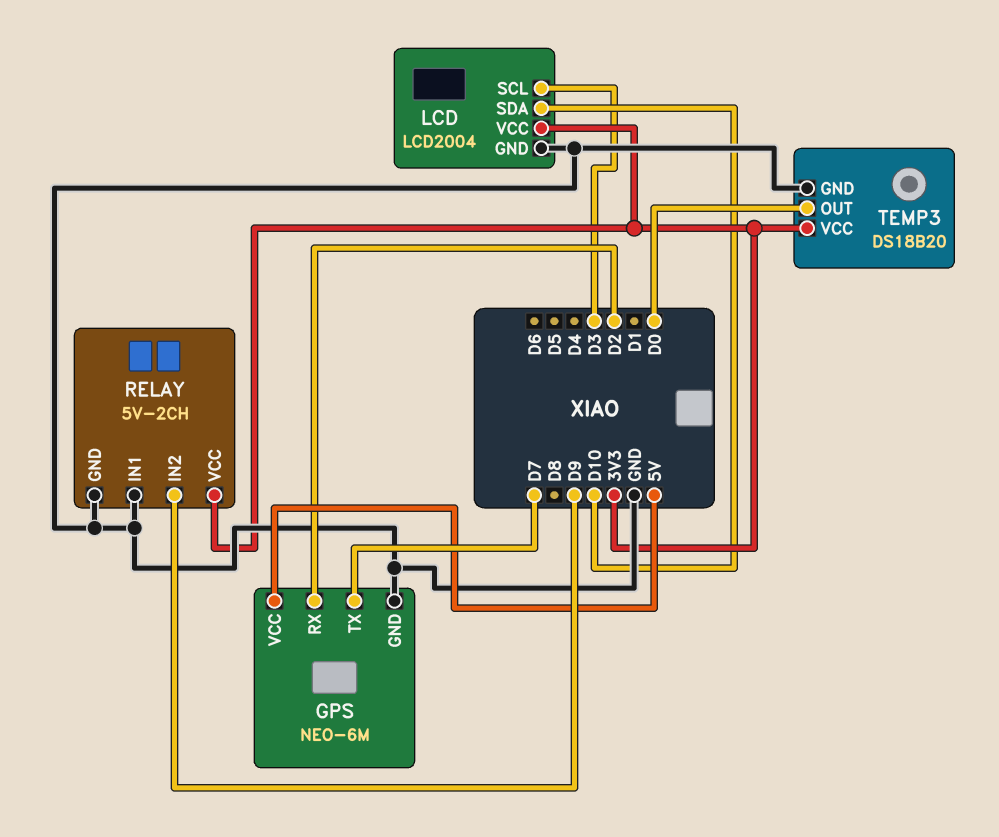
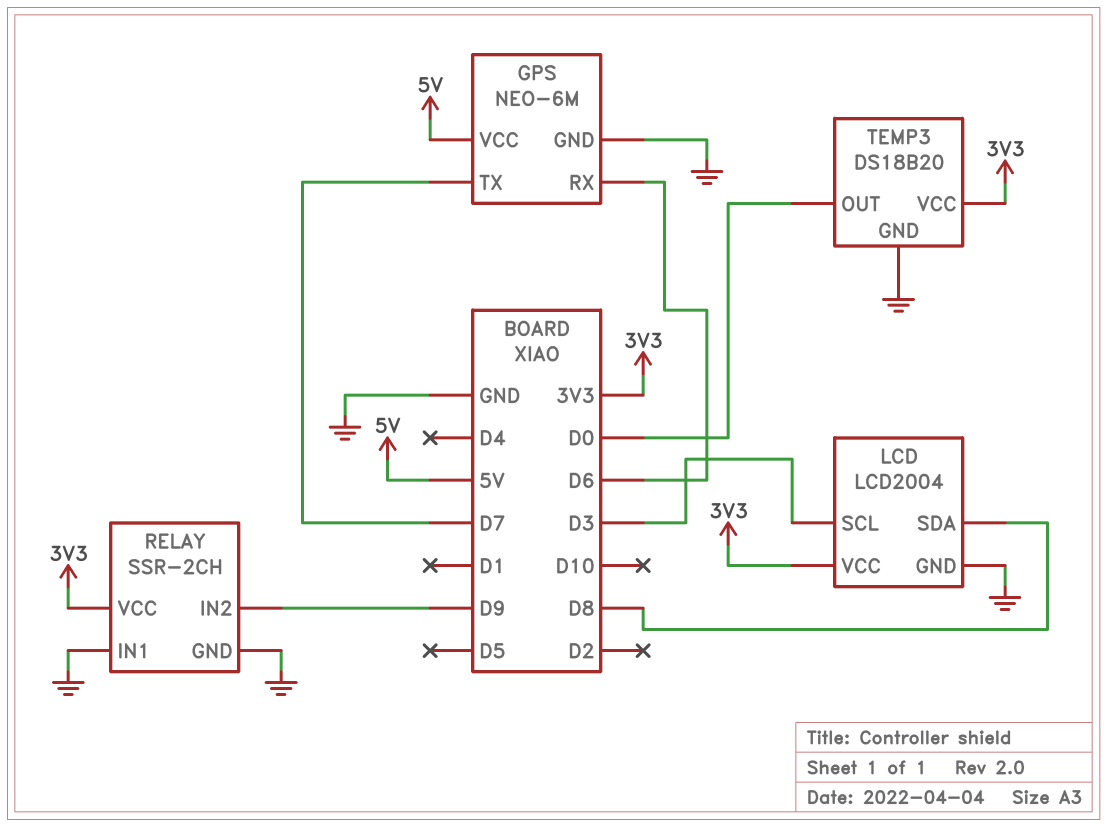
GPS pin RX: D2 -> D6
LCD pin SDA: D10 -> D8
RELAY: 5V-2CH -> SSR-2CH

